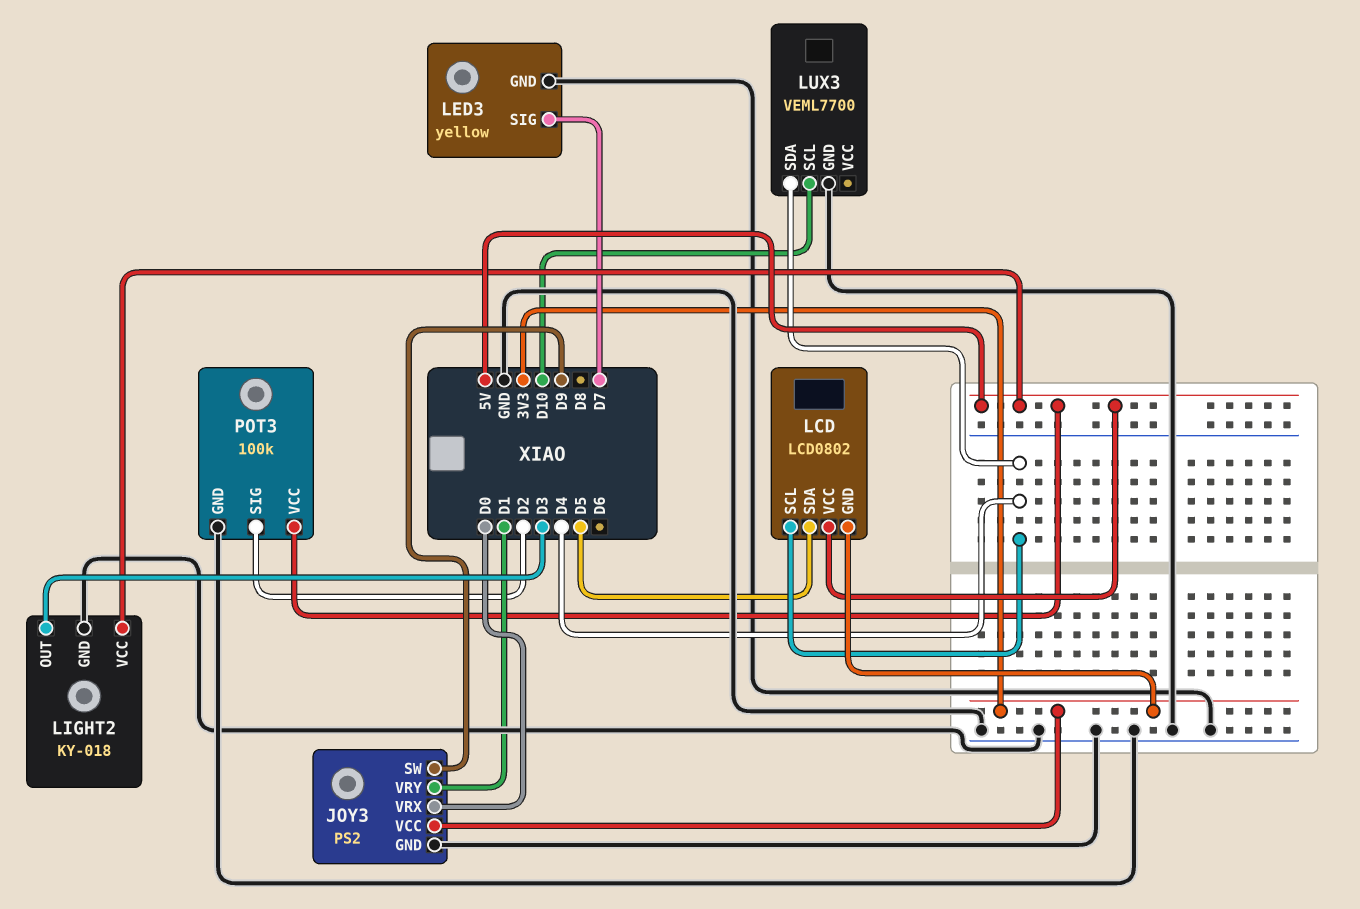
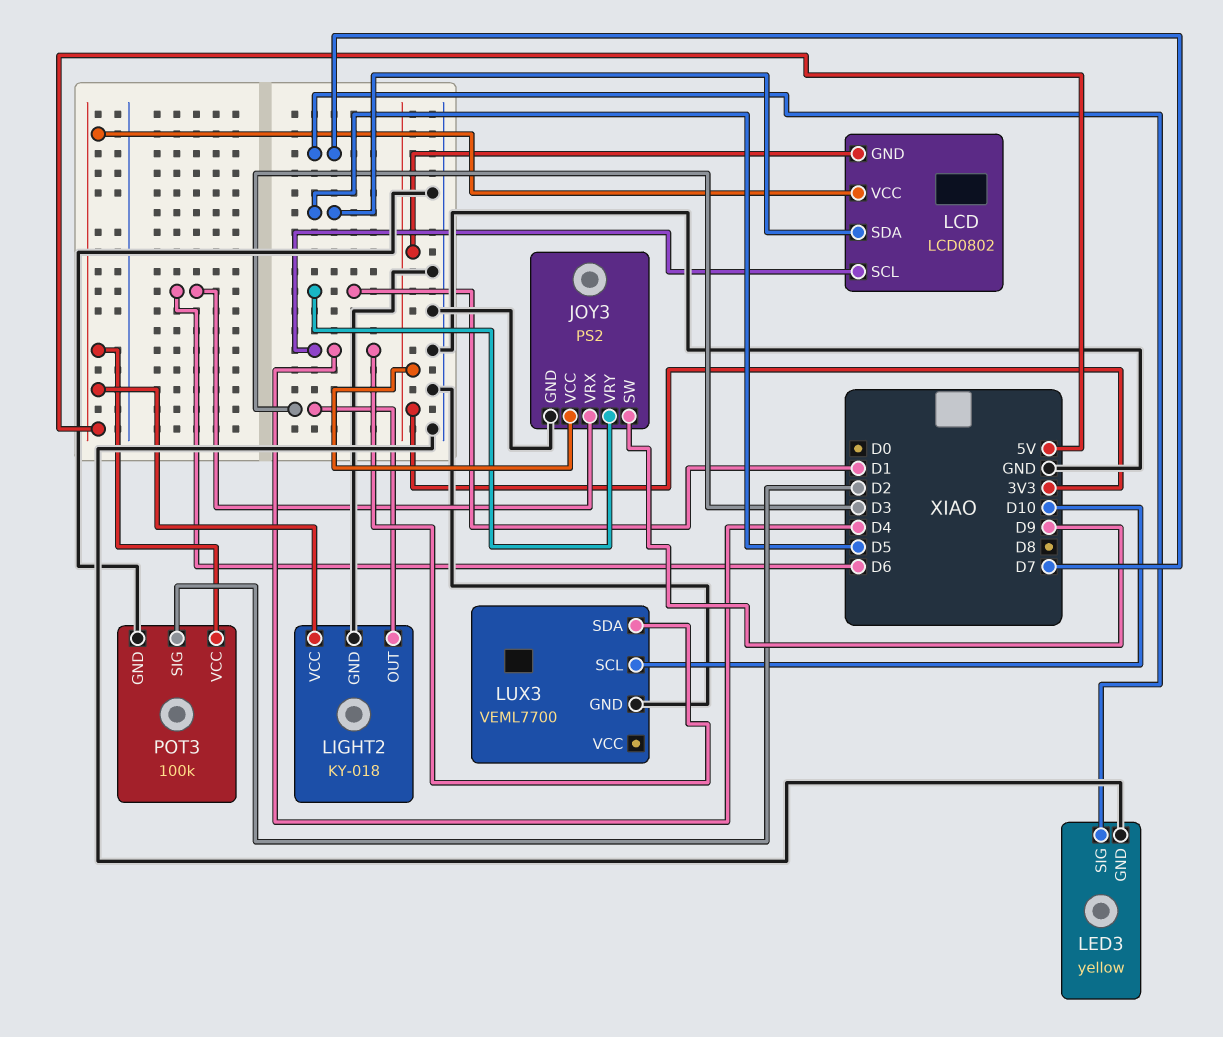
JOY3 pin VRX: D0 -> D6

